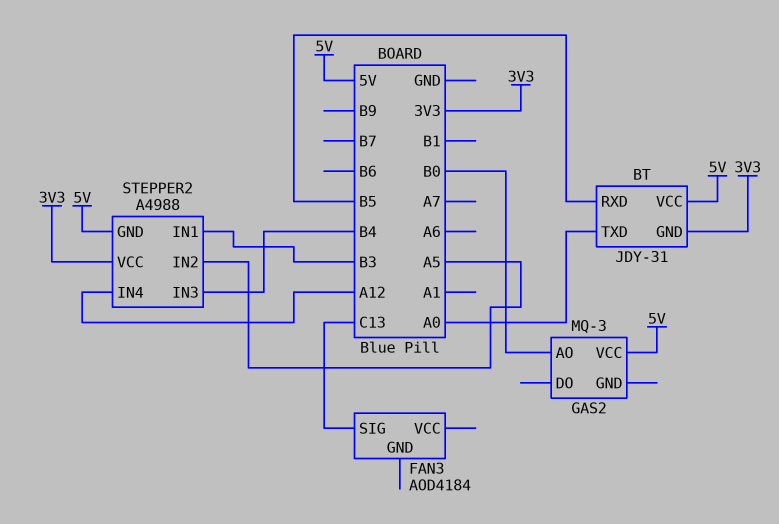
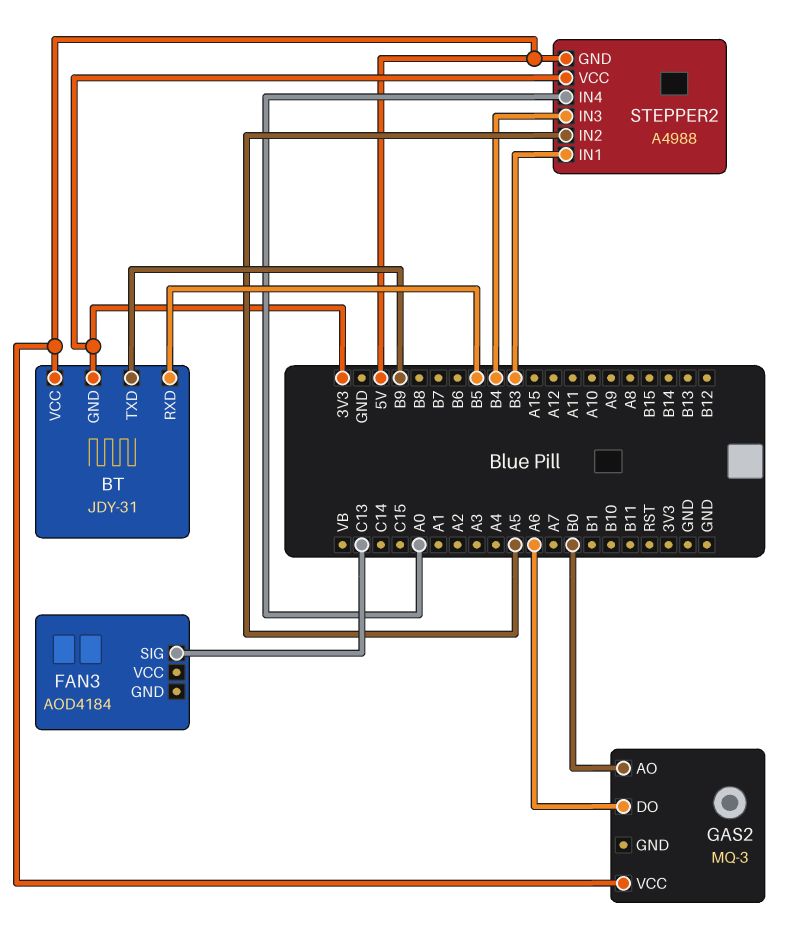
BT pin TXD: A0 -> B9
GAS2 pin DO: none -> A6
STEPPER2 pin IN4: A12 -> A0

